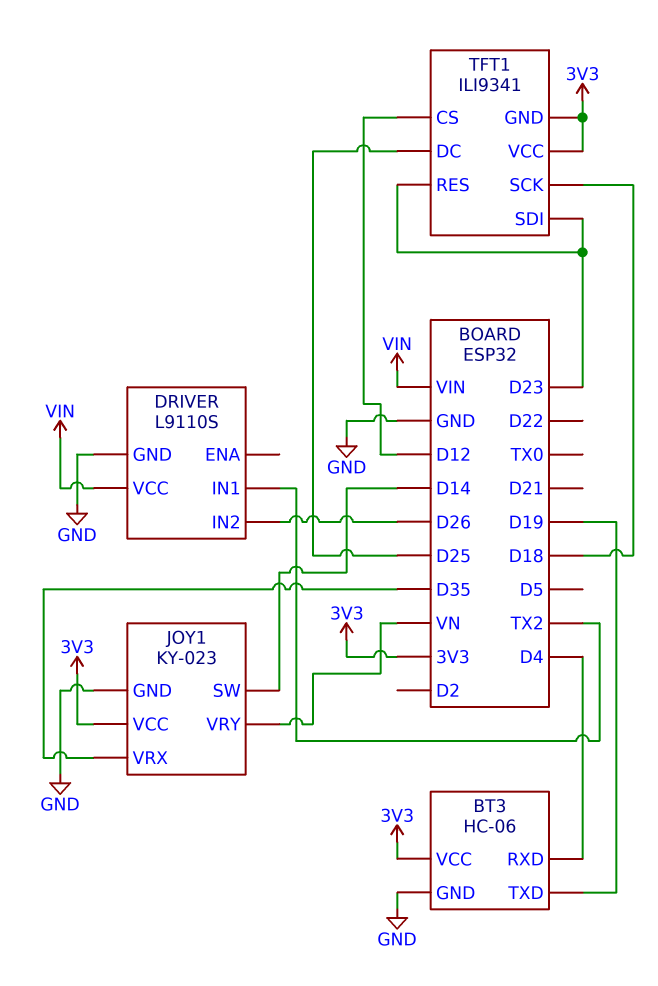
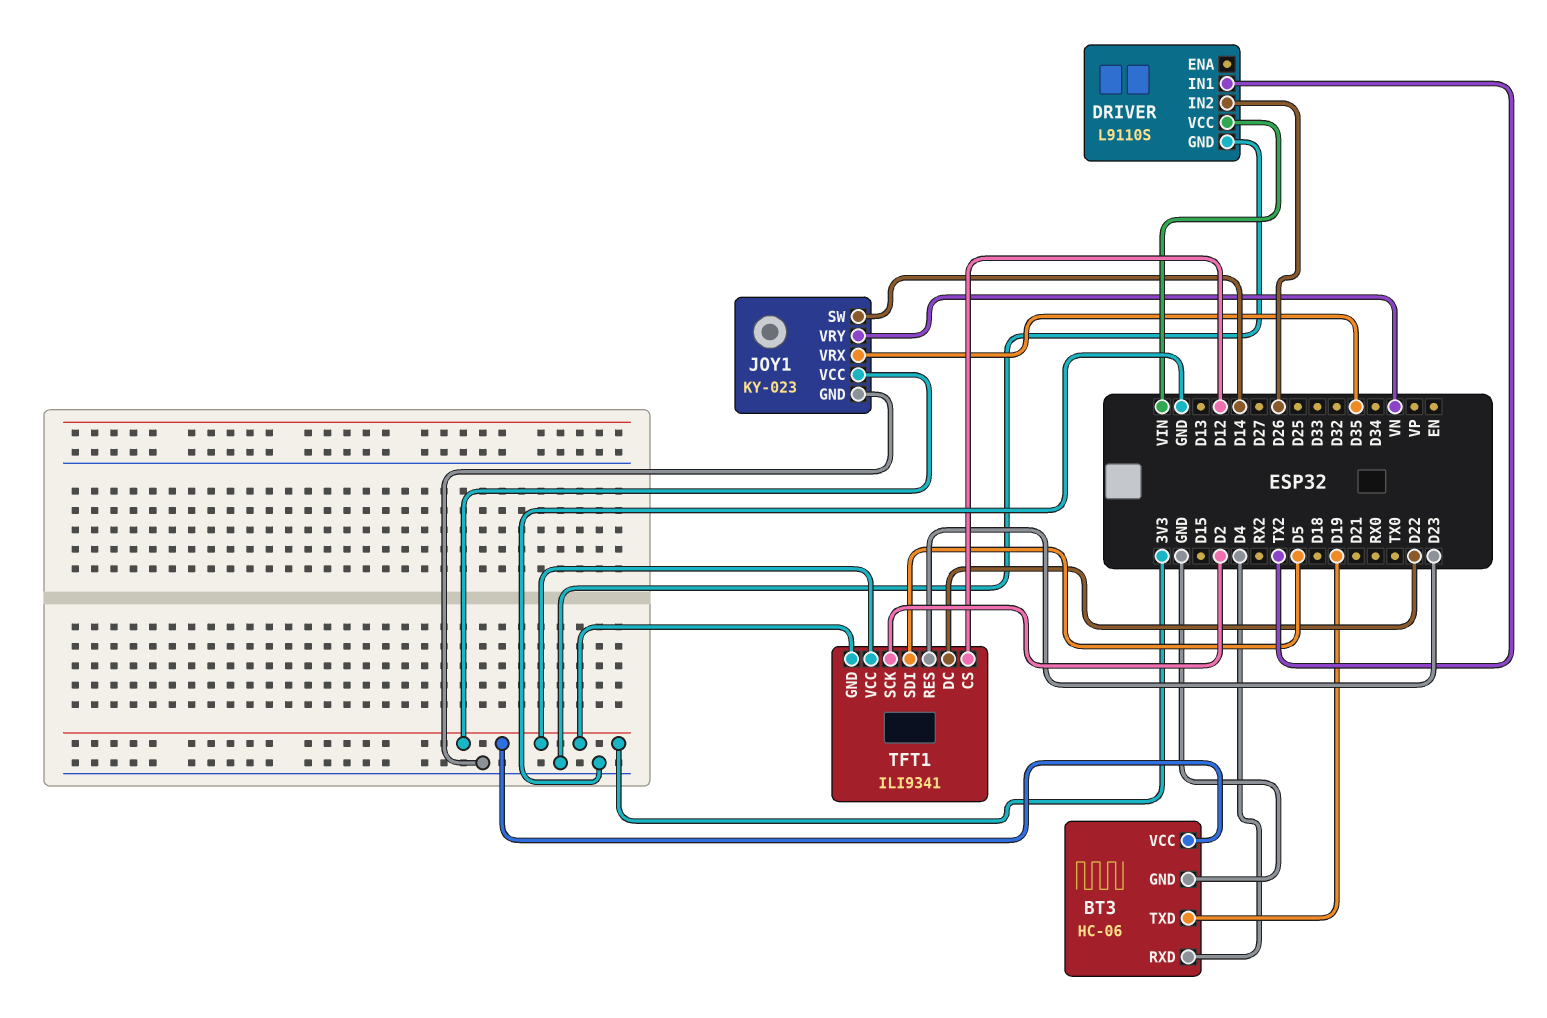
TFT1 pin DC: D25 -> D22
TFT1 pin SCK: D18 -> D2
TFT1 pin SDI: D23 -> D5

